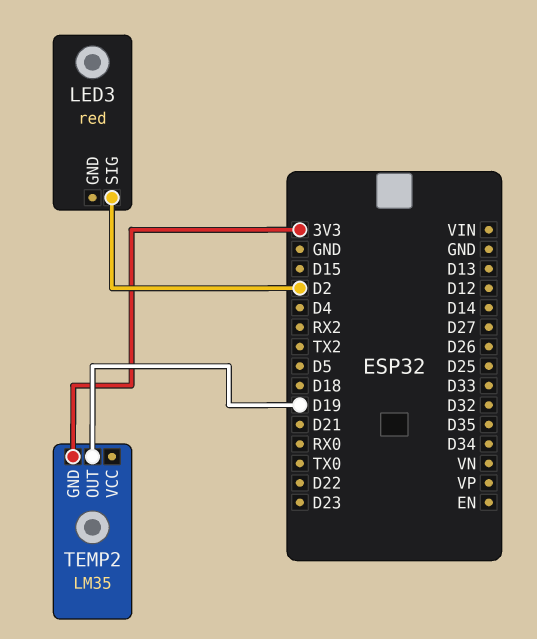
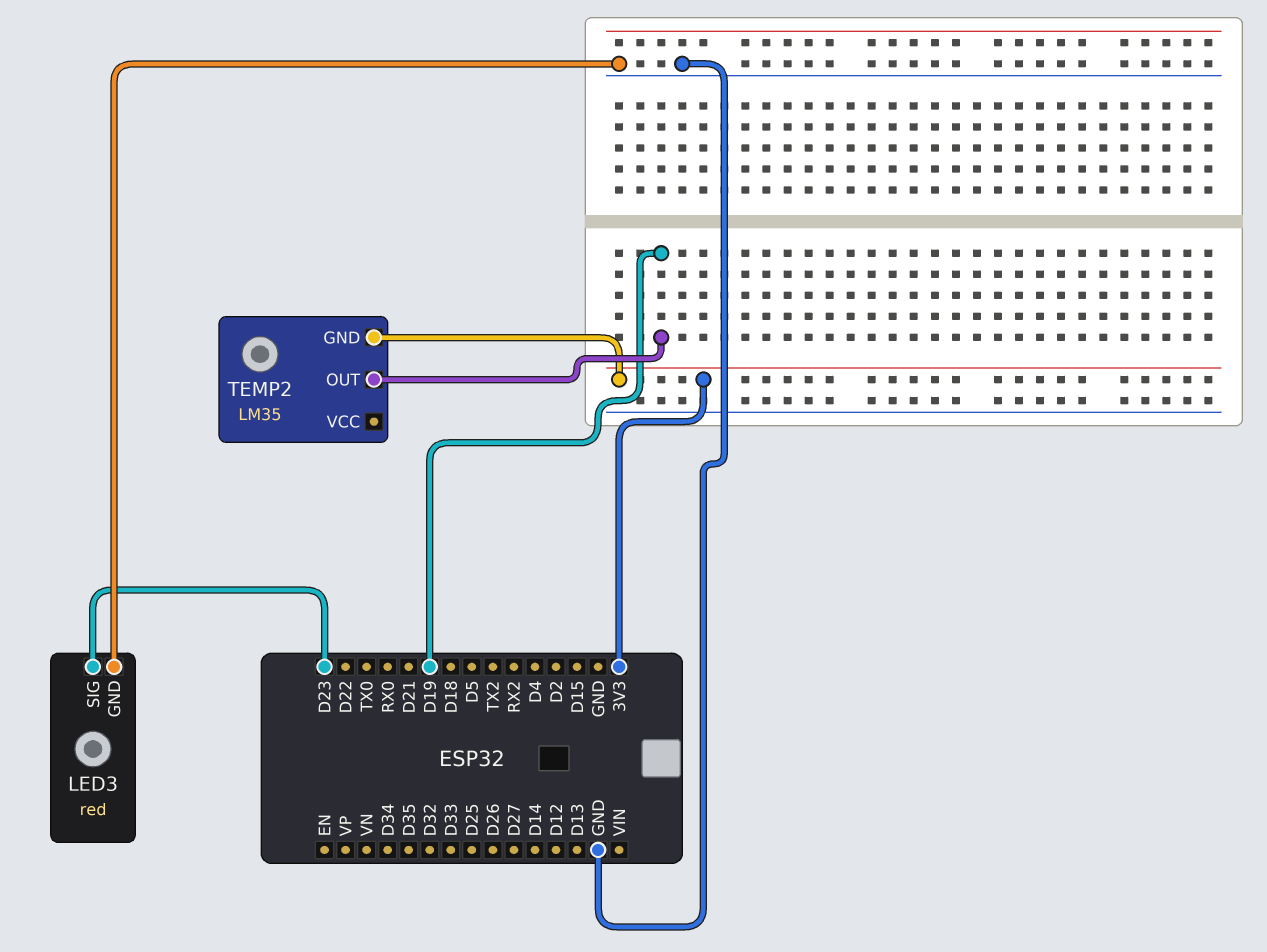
LED3 pin GND: none -> GND
LED3 pin SIG: D2 -> D23

